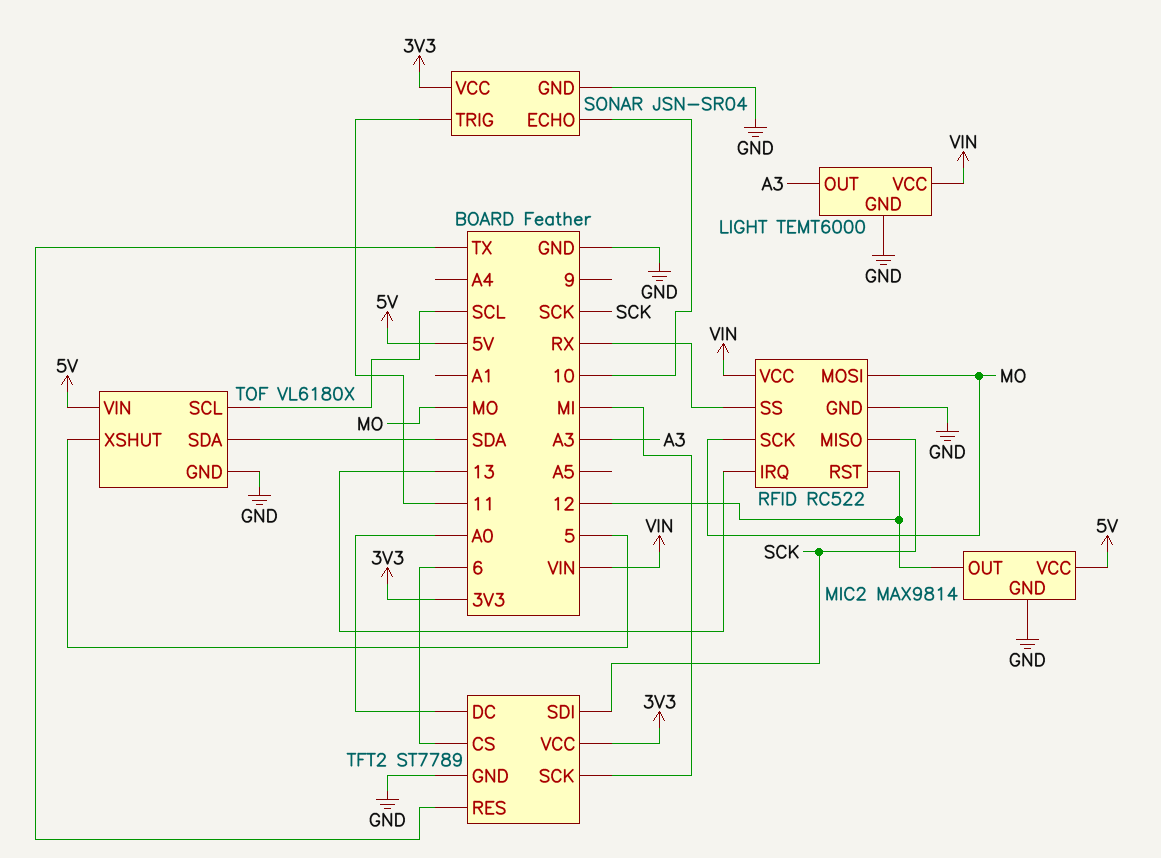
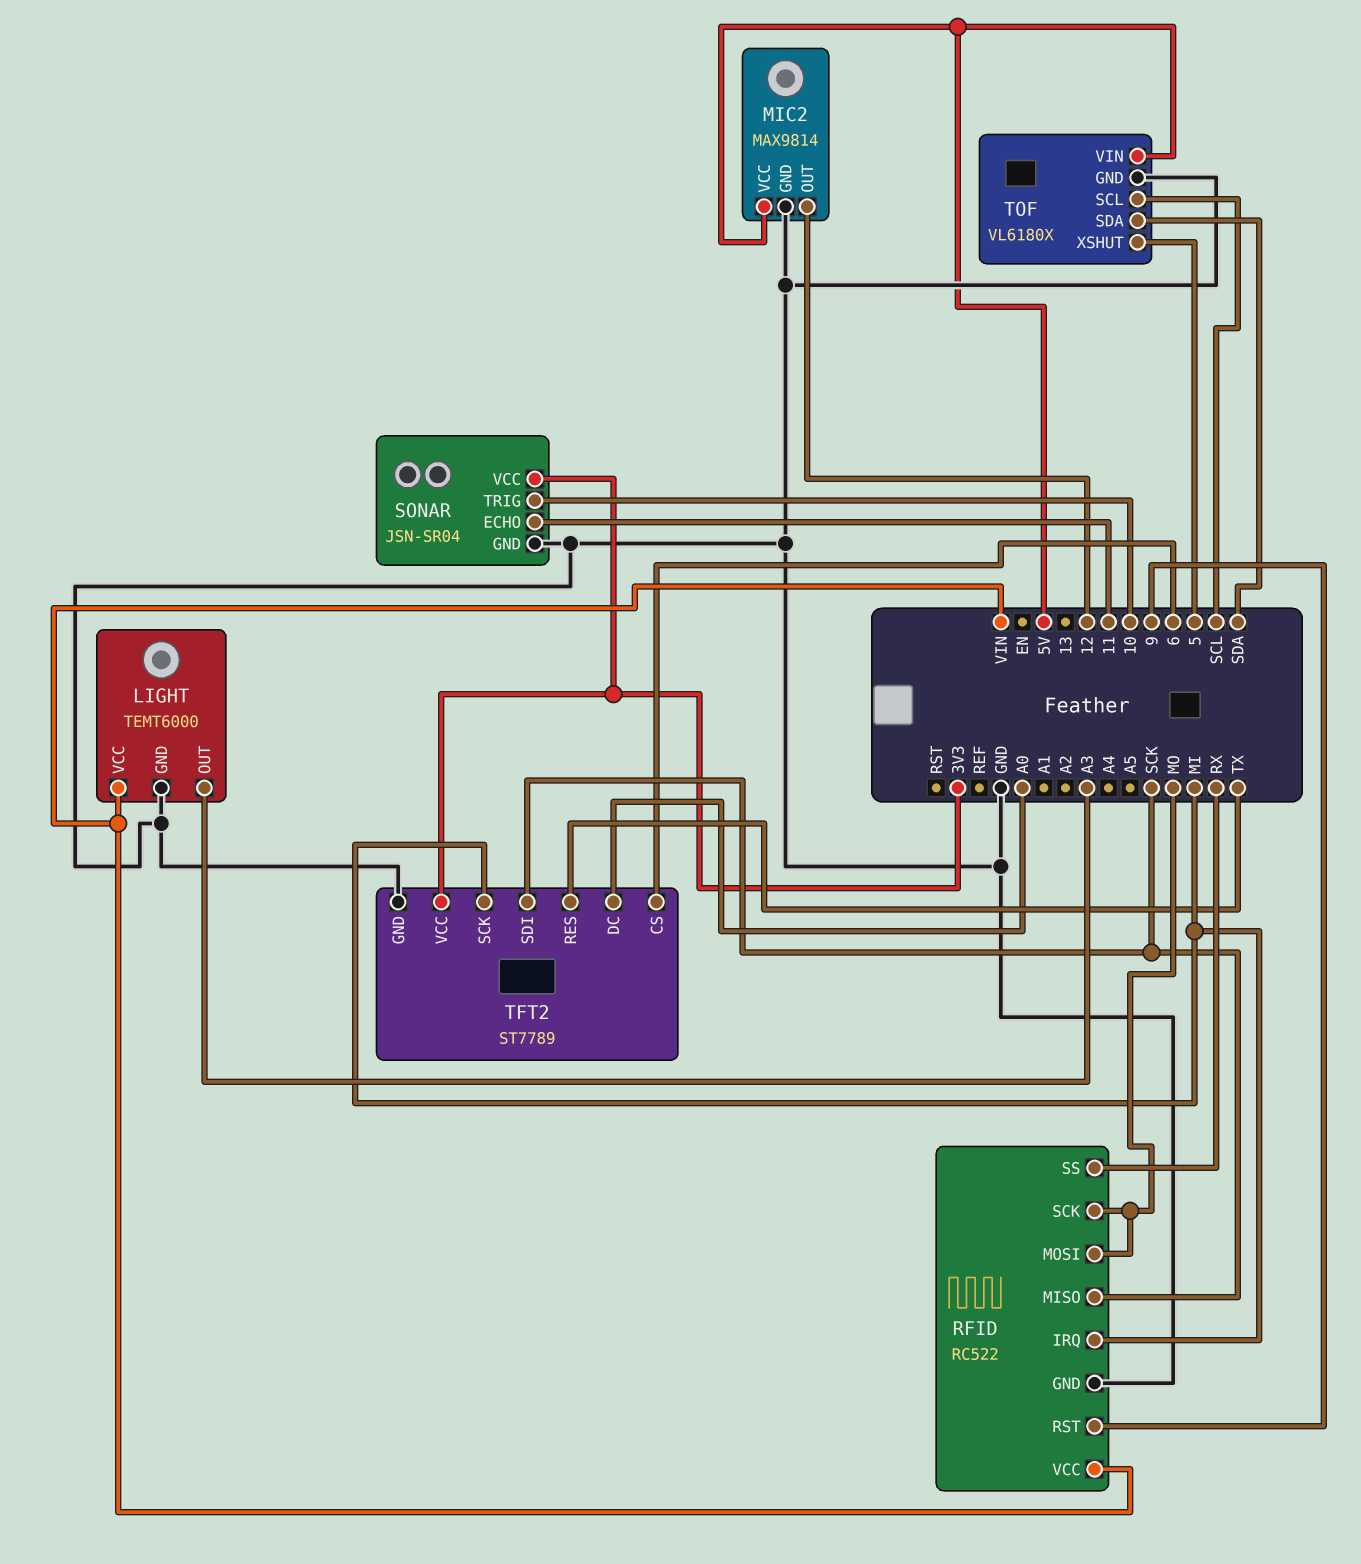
RFID pin IRQ: 13 -> MI
RFID pin RST: 12 -> 9
SONAR pin ECHO: 10 -> 11
SONAR pin TRIG: 11 -> 10

